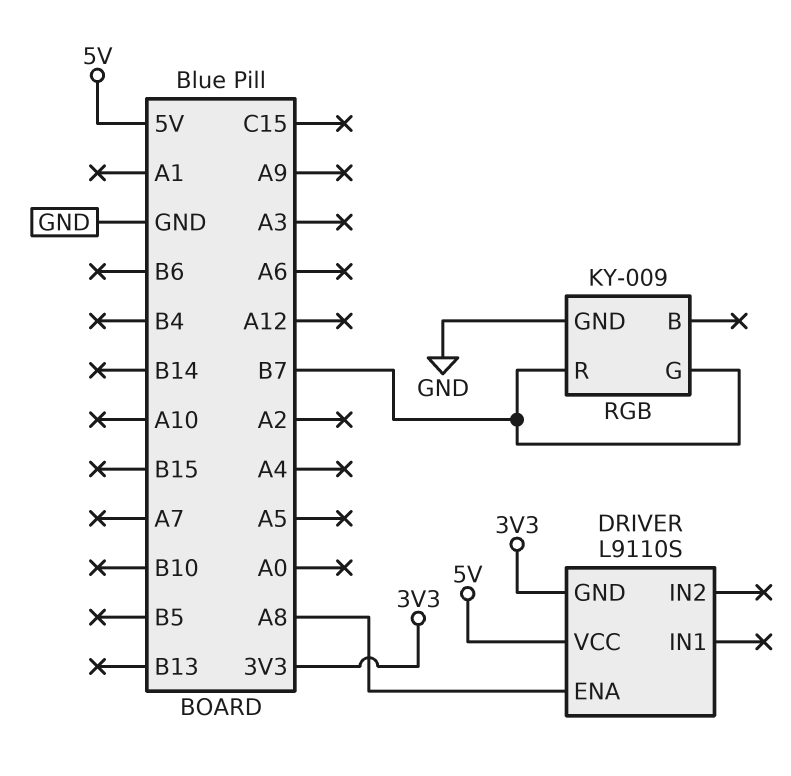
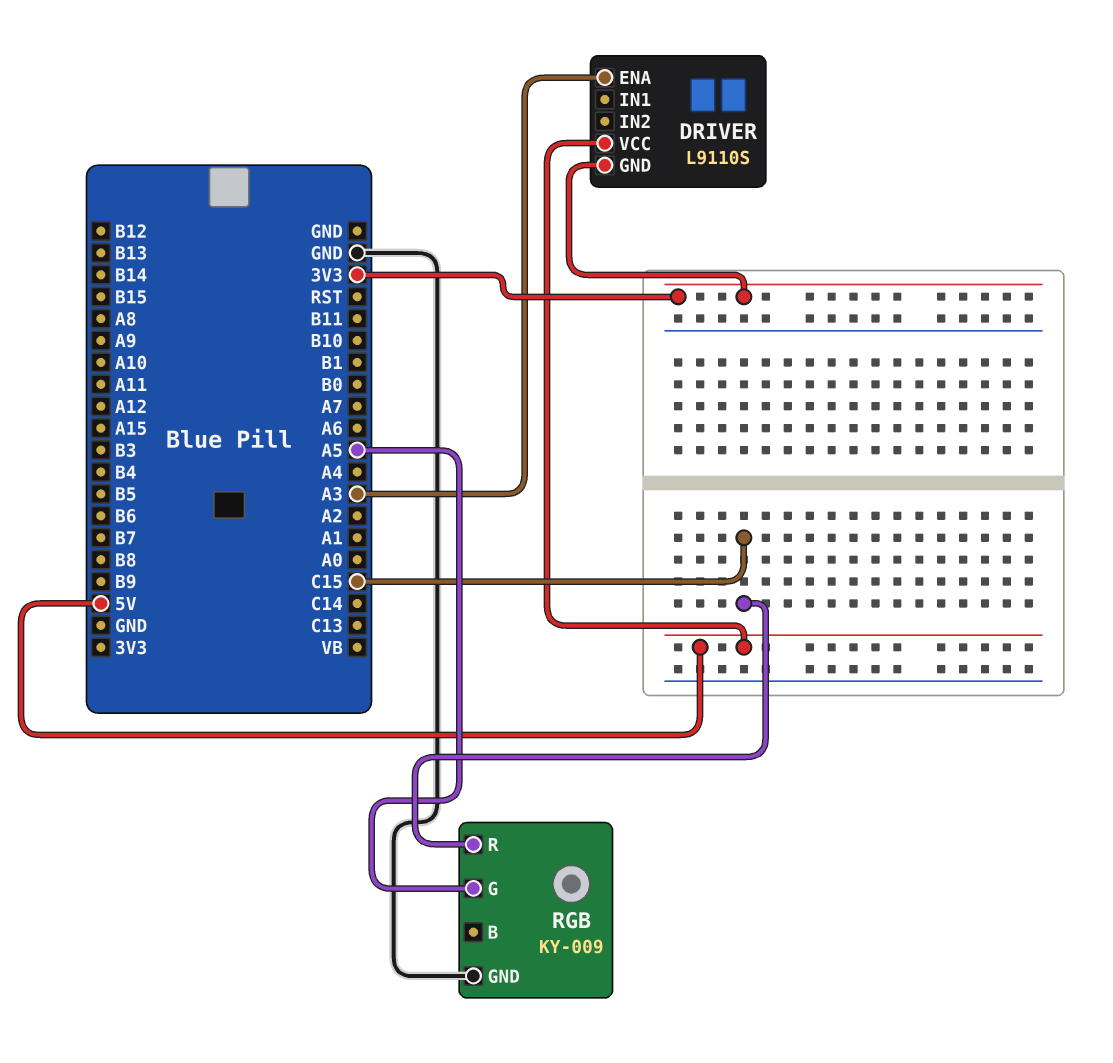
DRIVER pin ENA: A8 -> A3
RGB pin G: B7 -> A5
RGB pin R: B7 -> C15

